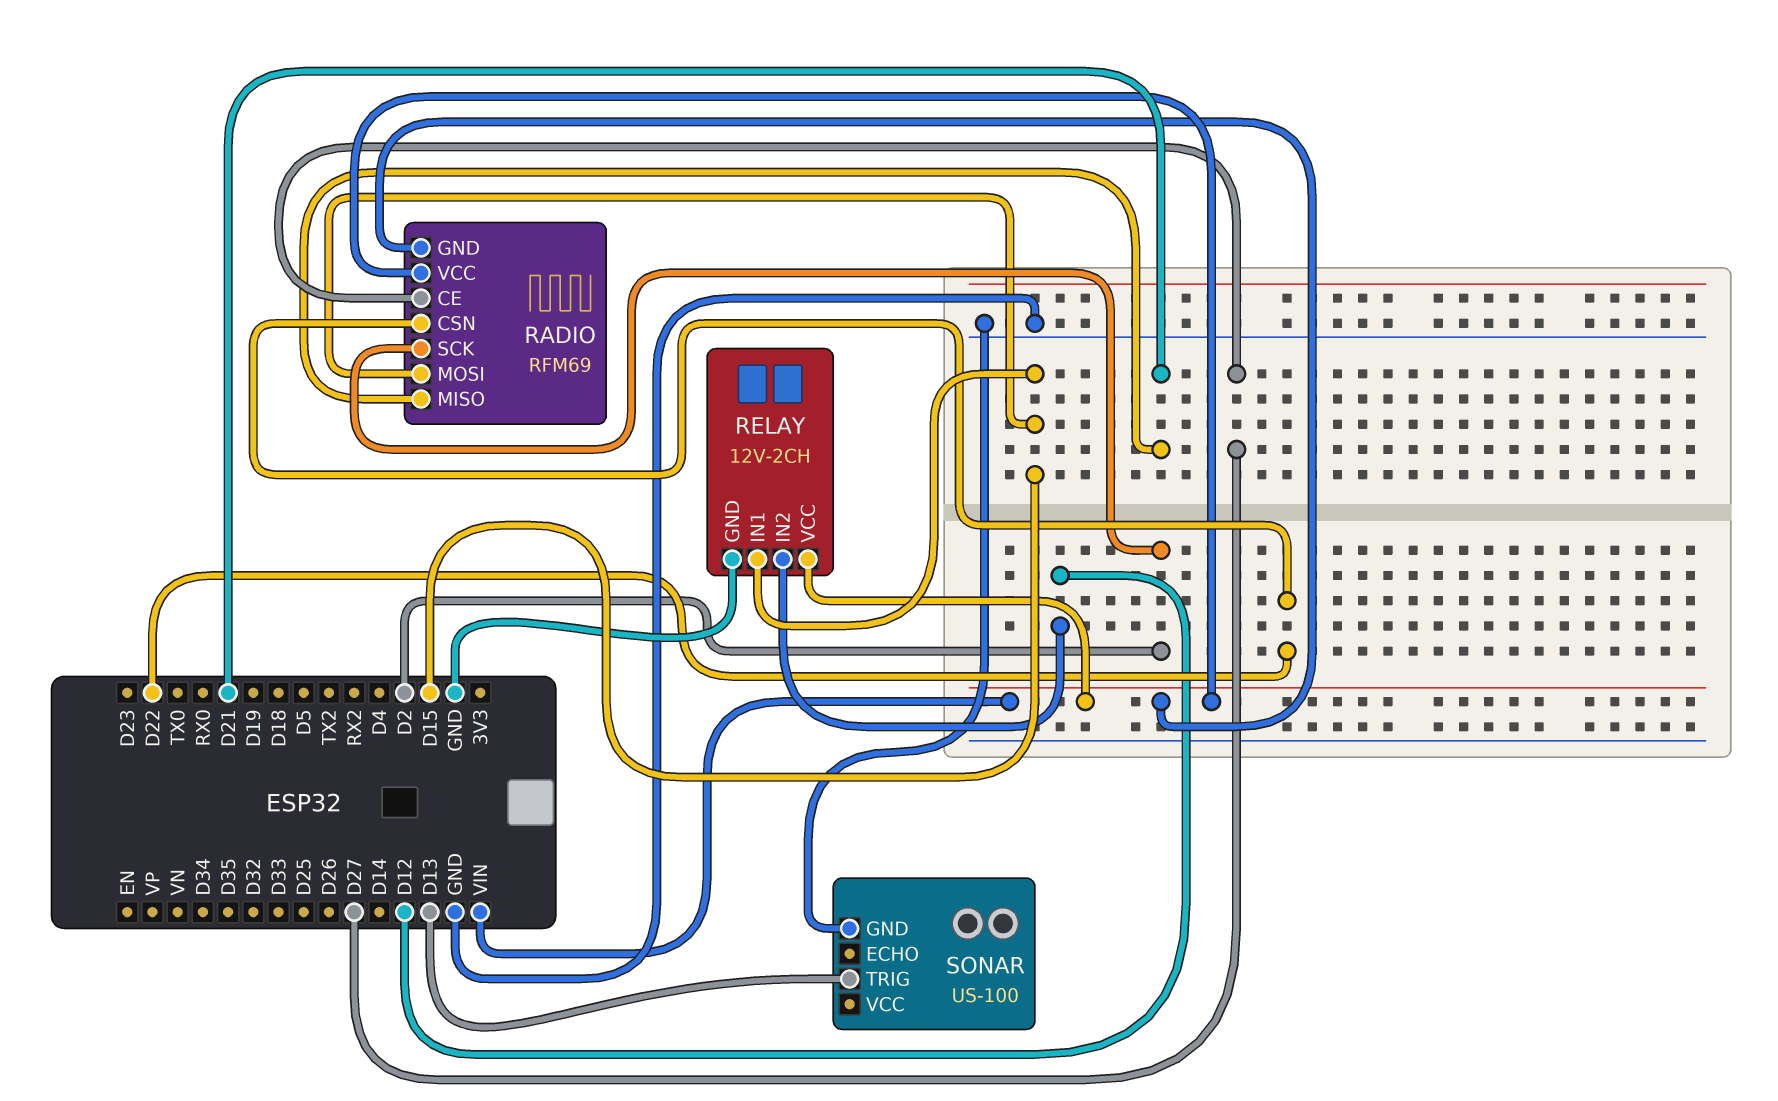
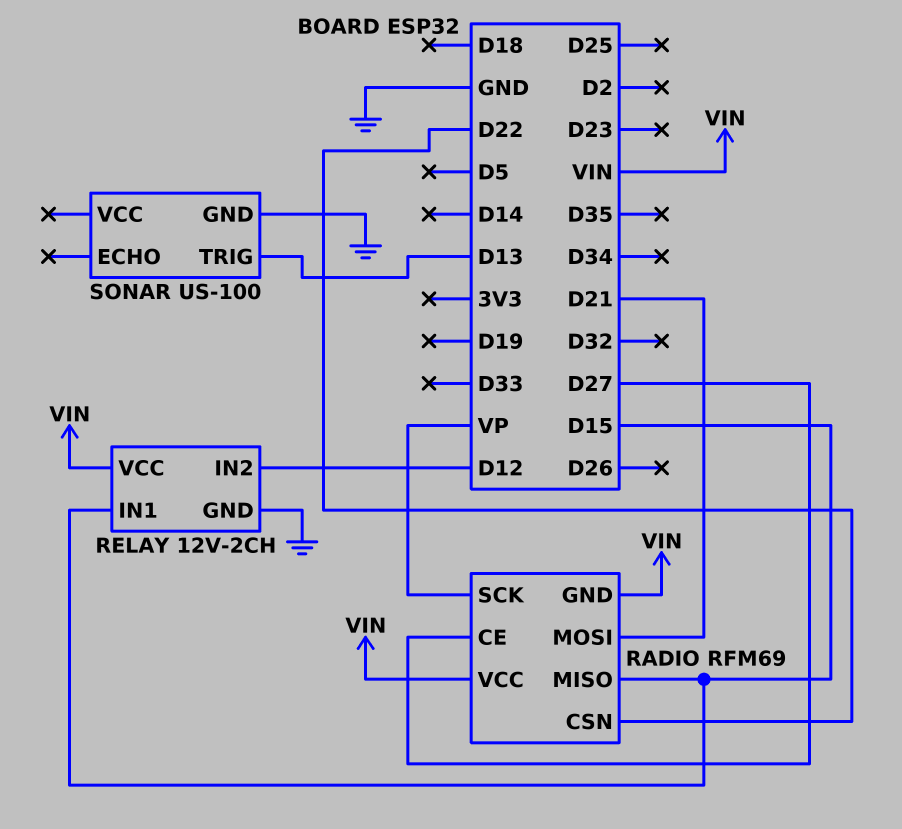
RADIO pin MISO: D21 -> D15
RADIO pin MOSI: D15 -> D21
RADIO pin SCK: D2 -> VP

